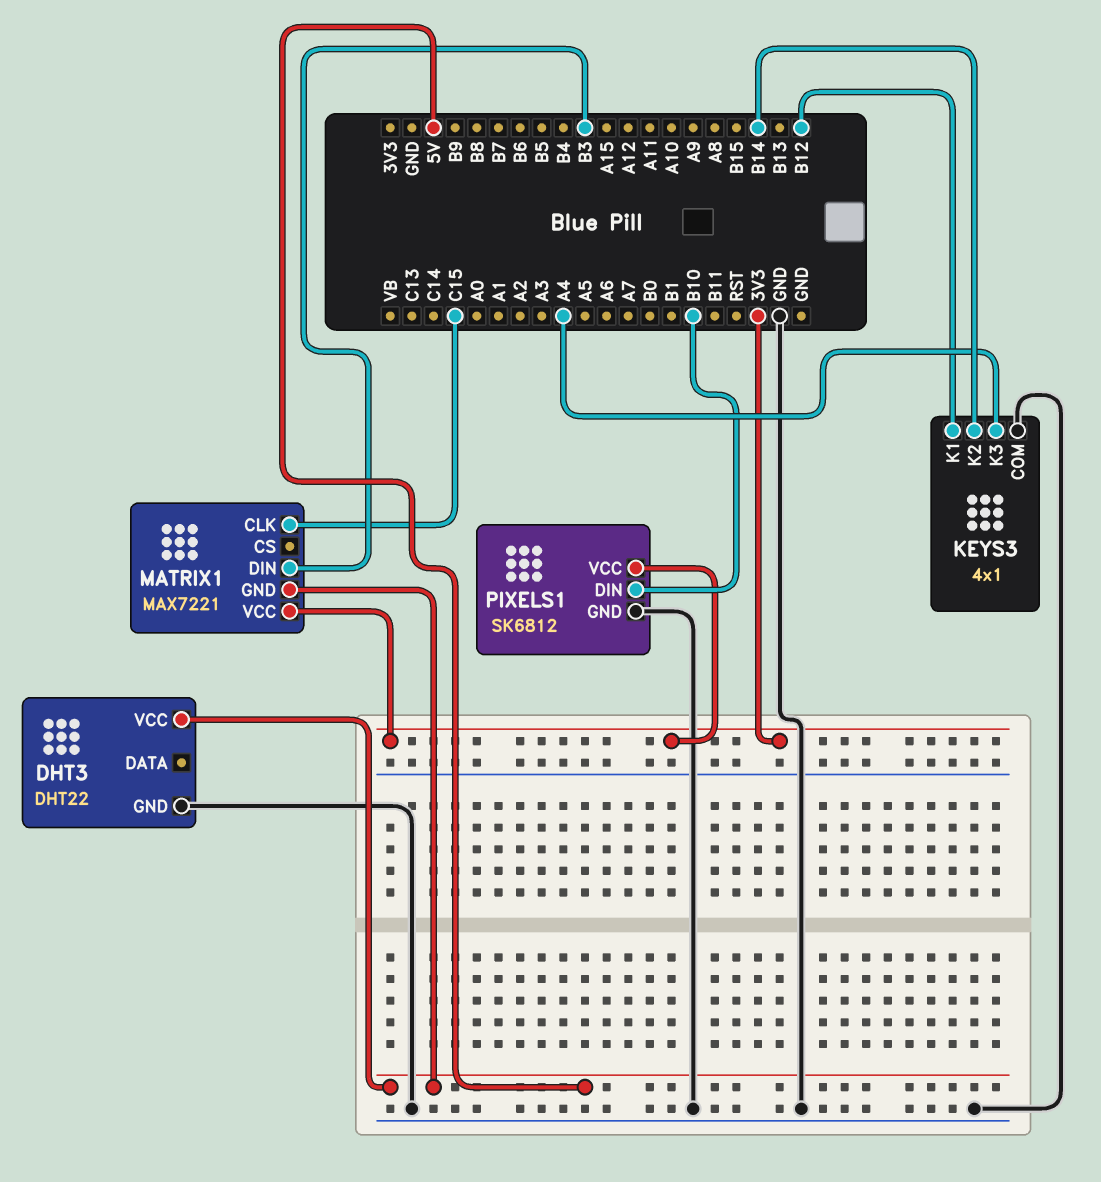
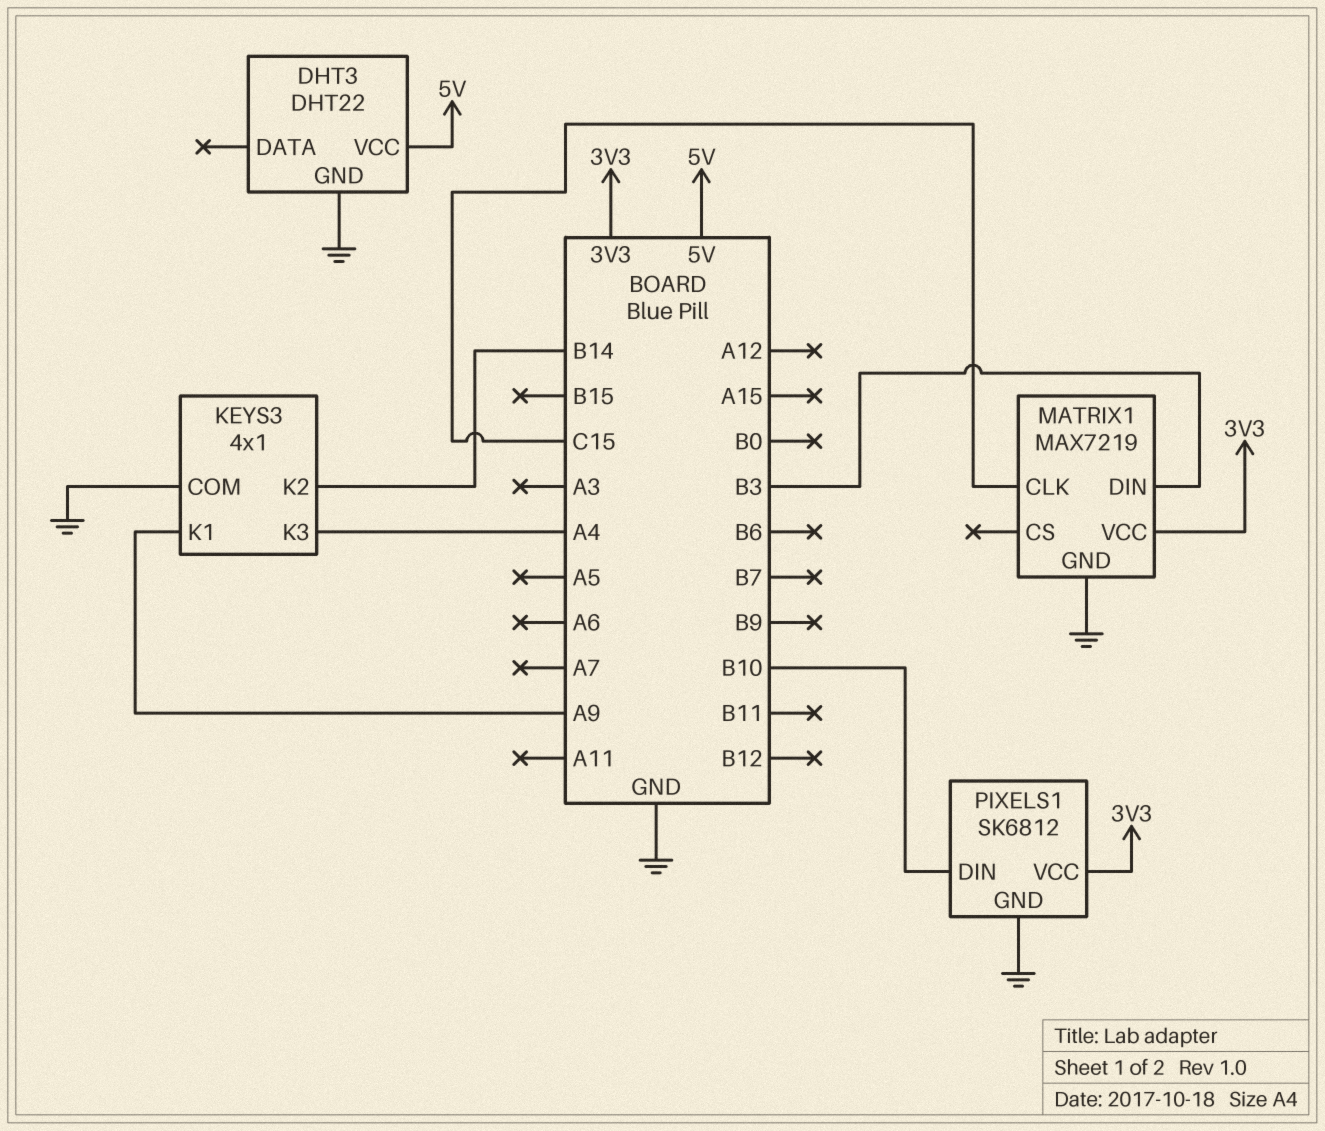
KEYS3 pin K1: B12 -> A9
MATRIX1: MAX7221 -> MAX7219
MATRIX1 pin GND: 5V -> GND

